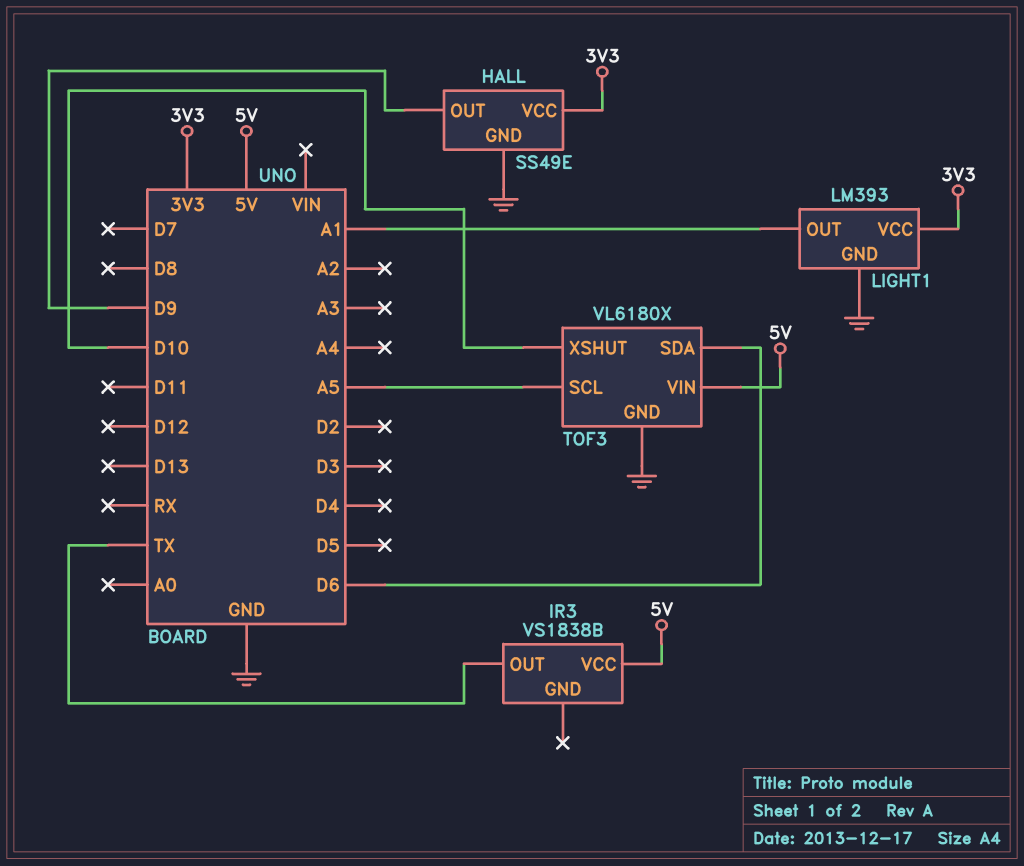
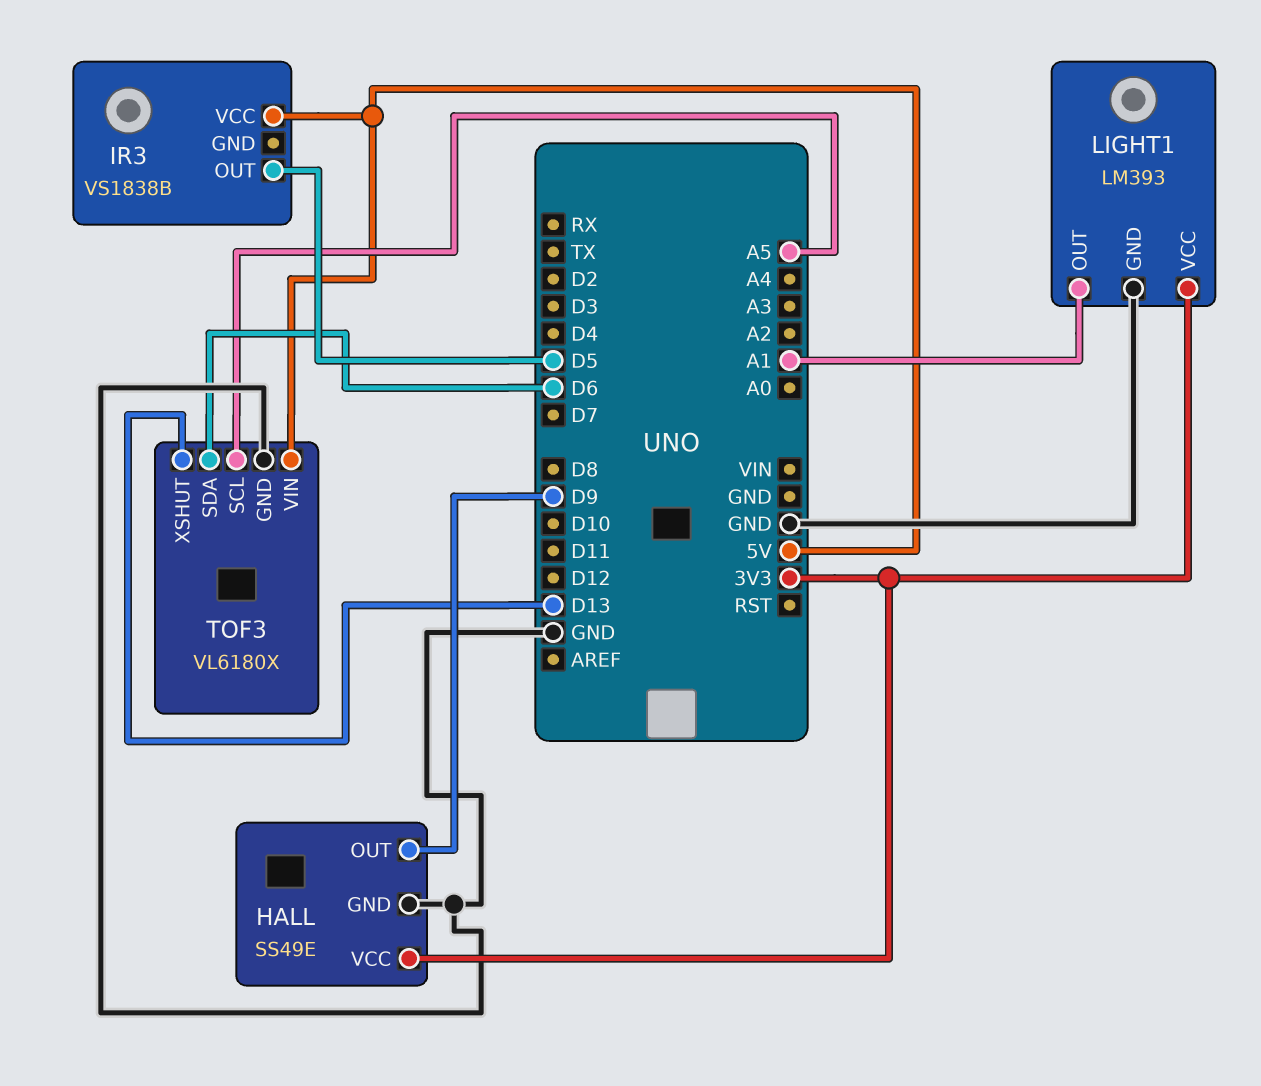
IR3 pin OUT: TX -> D5
TOF3 pin XSHUT: D10 -> D13

